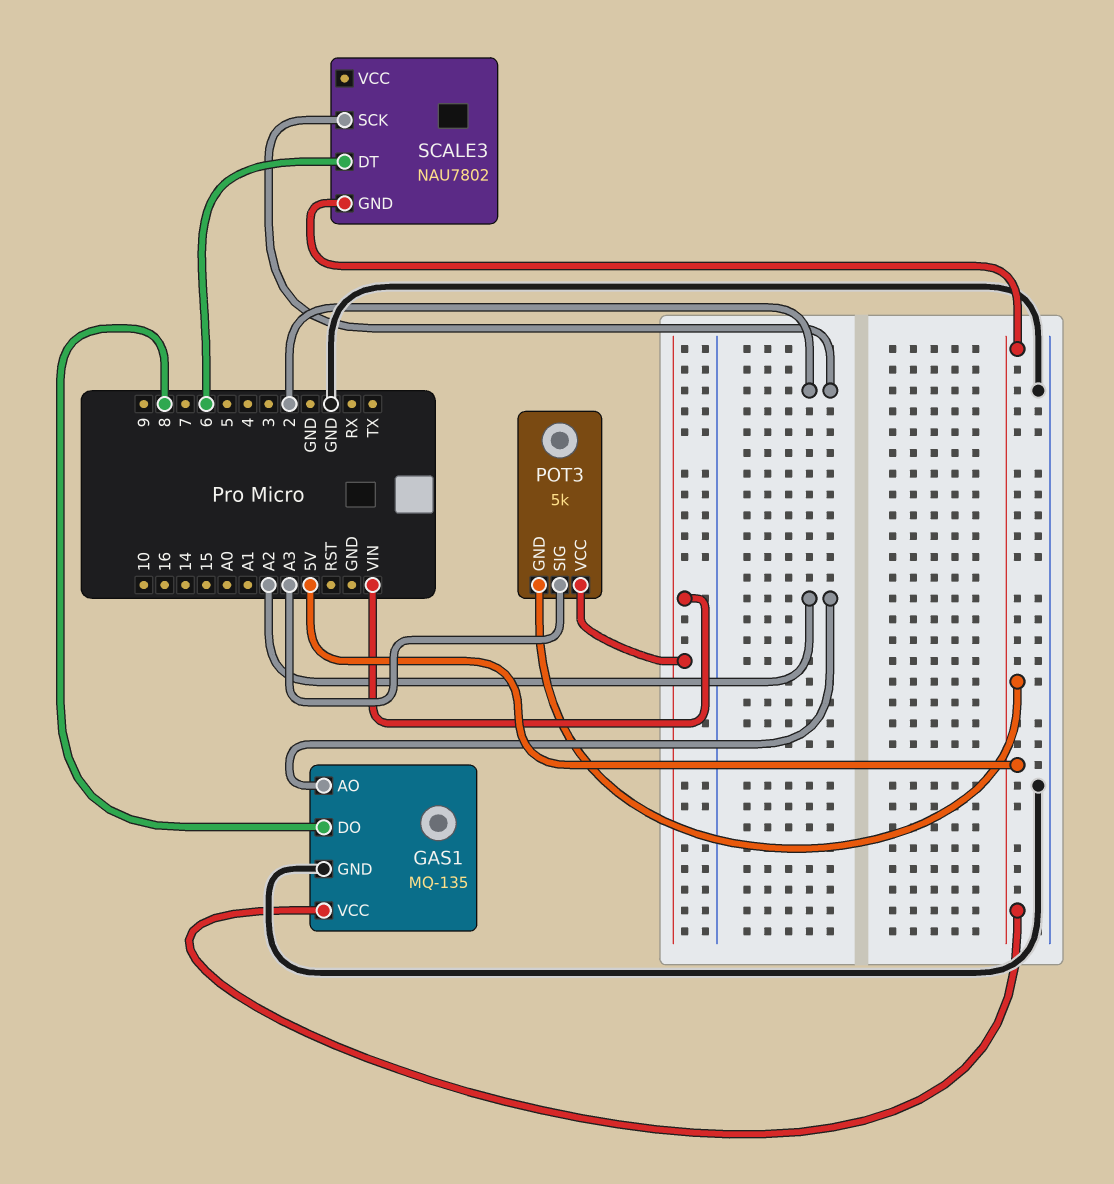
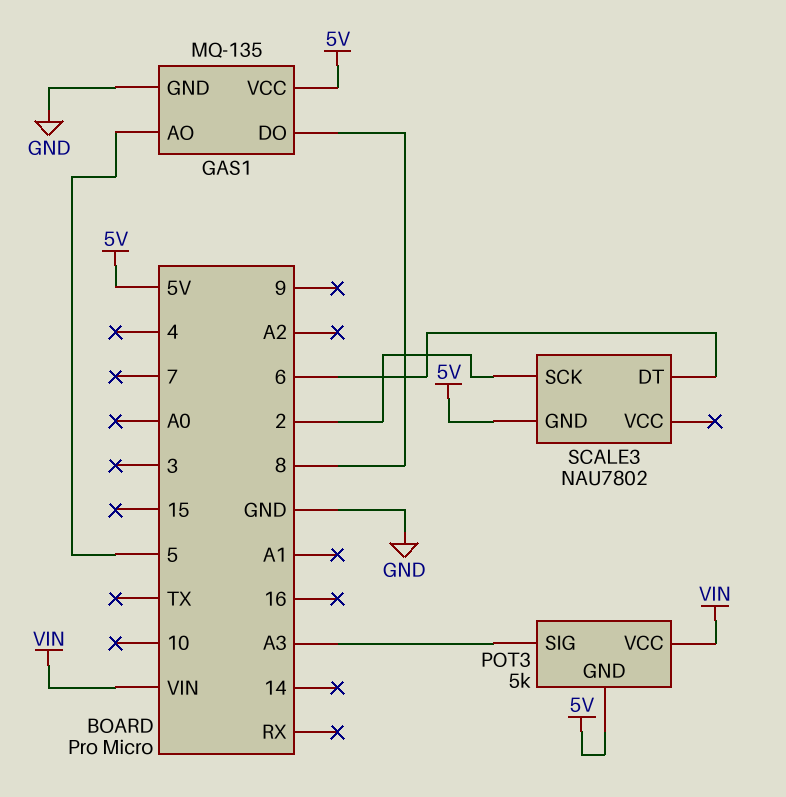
GAS1 pin AO: A2 -> 5

